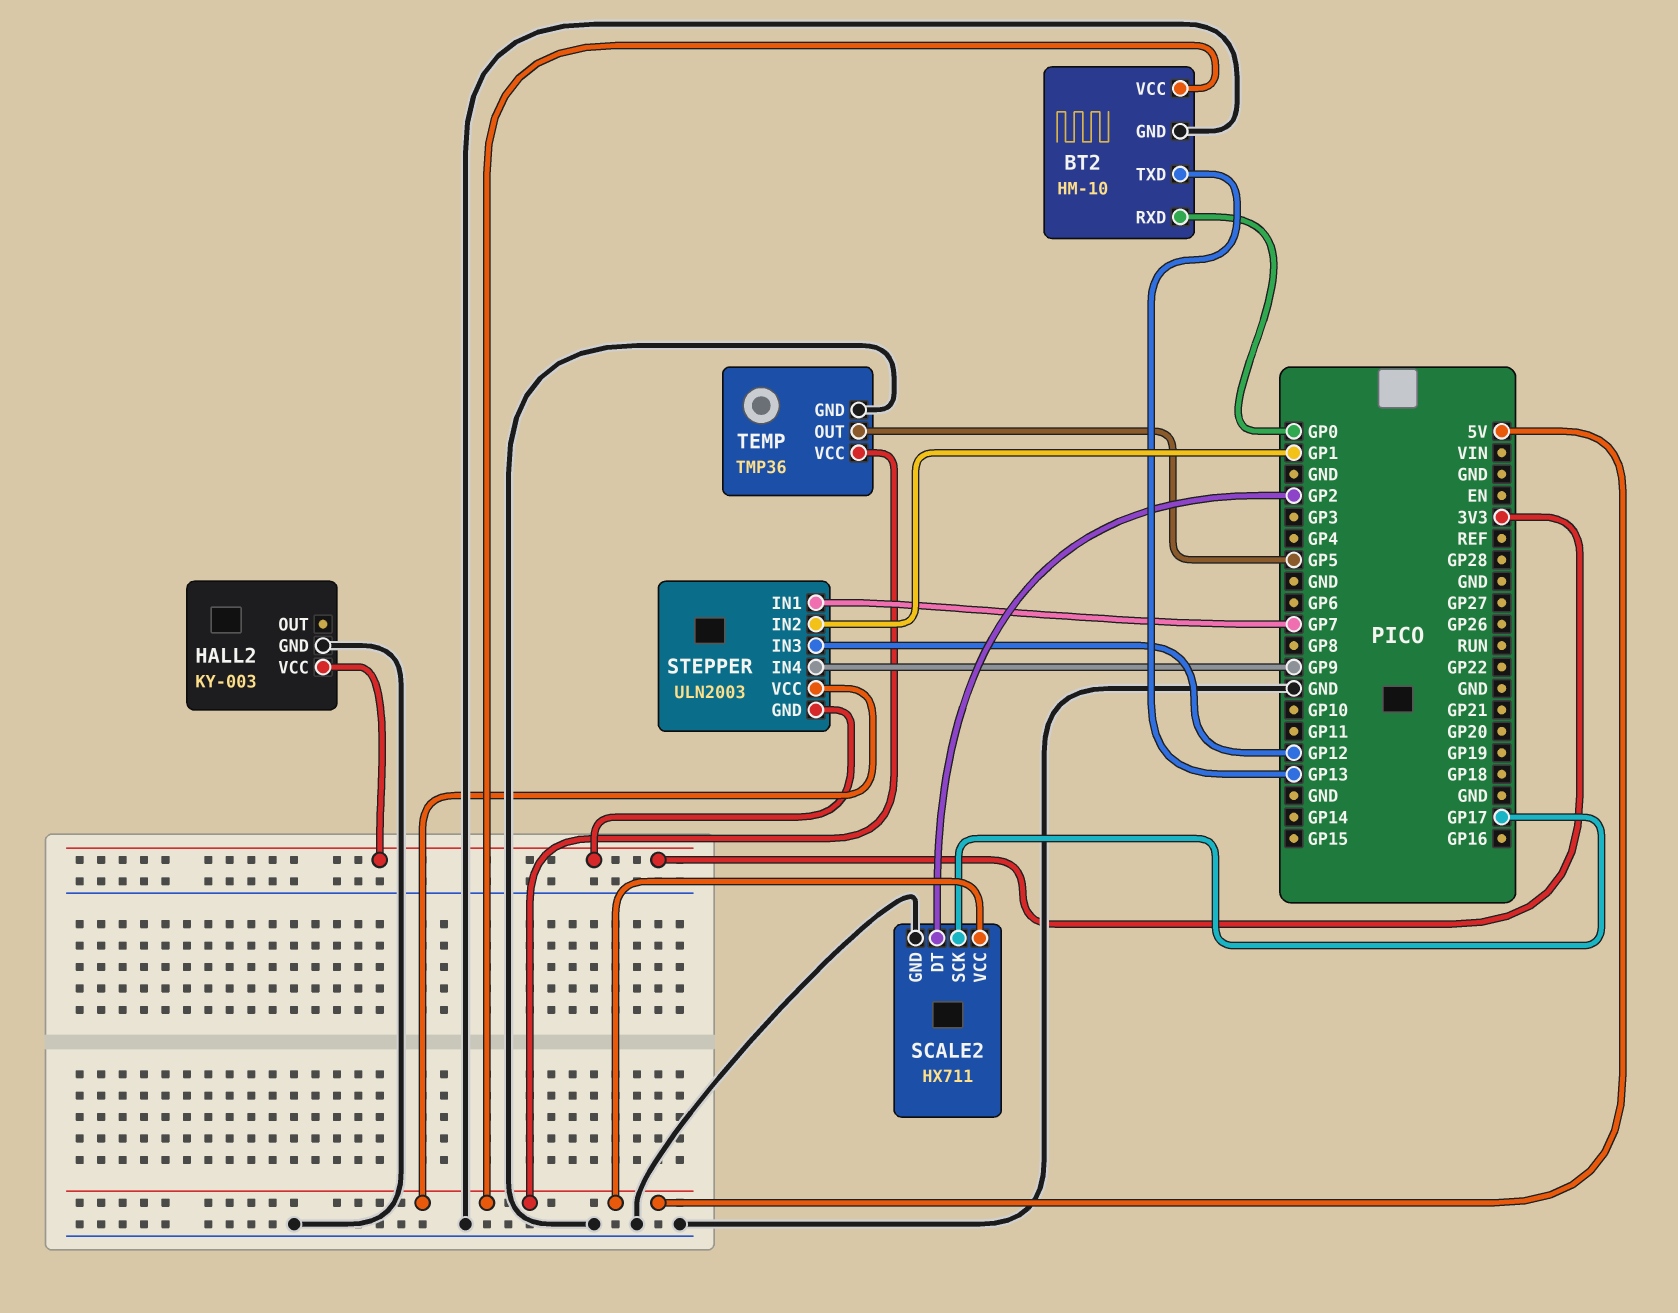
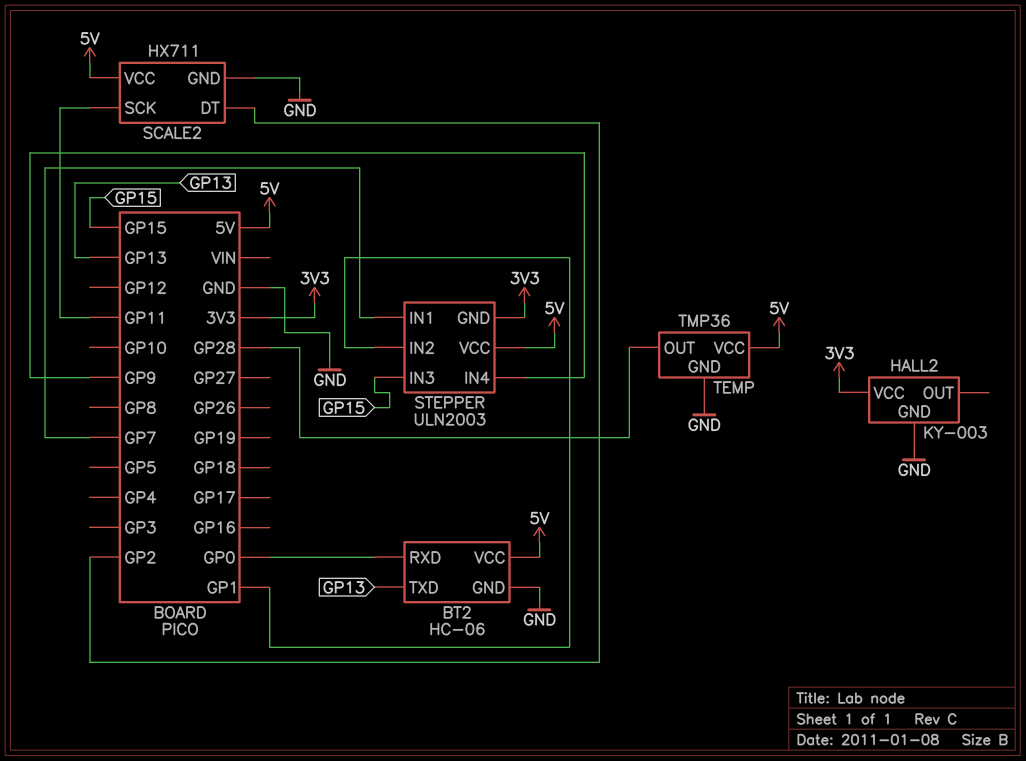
BT2: HM-10 -> HC-06
SCALE2 pin SCK: GP17 -> GP11
STEPPER pin IN3: GP12 -> GP15
TEMP pin OUT: GP5 -> GP28

